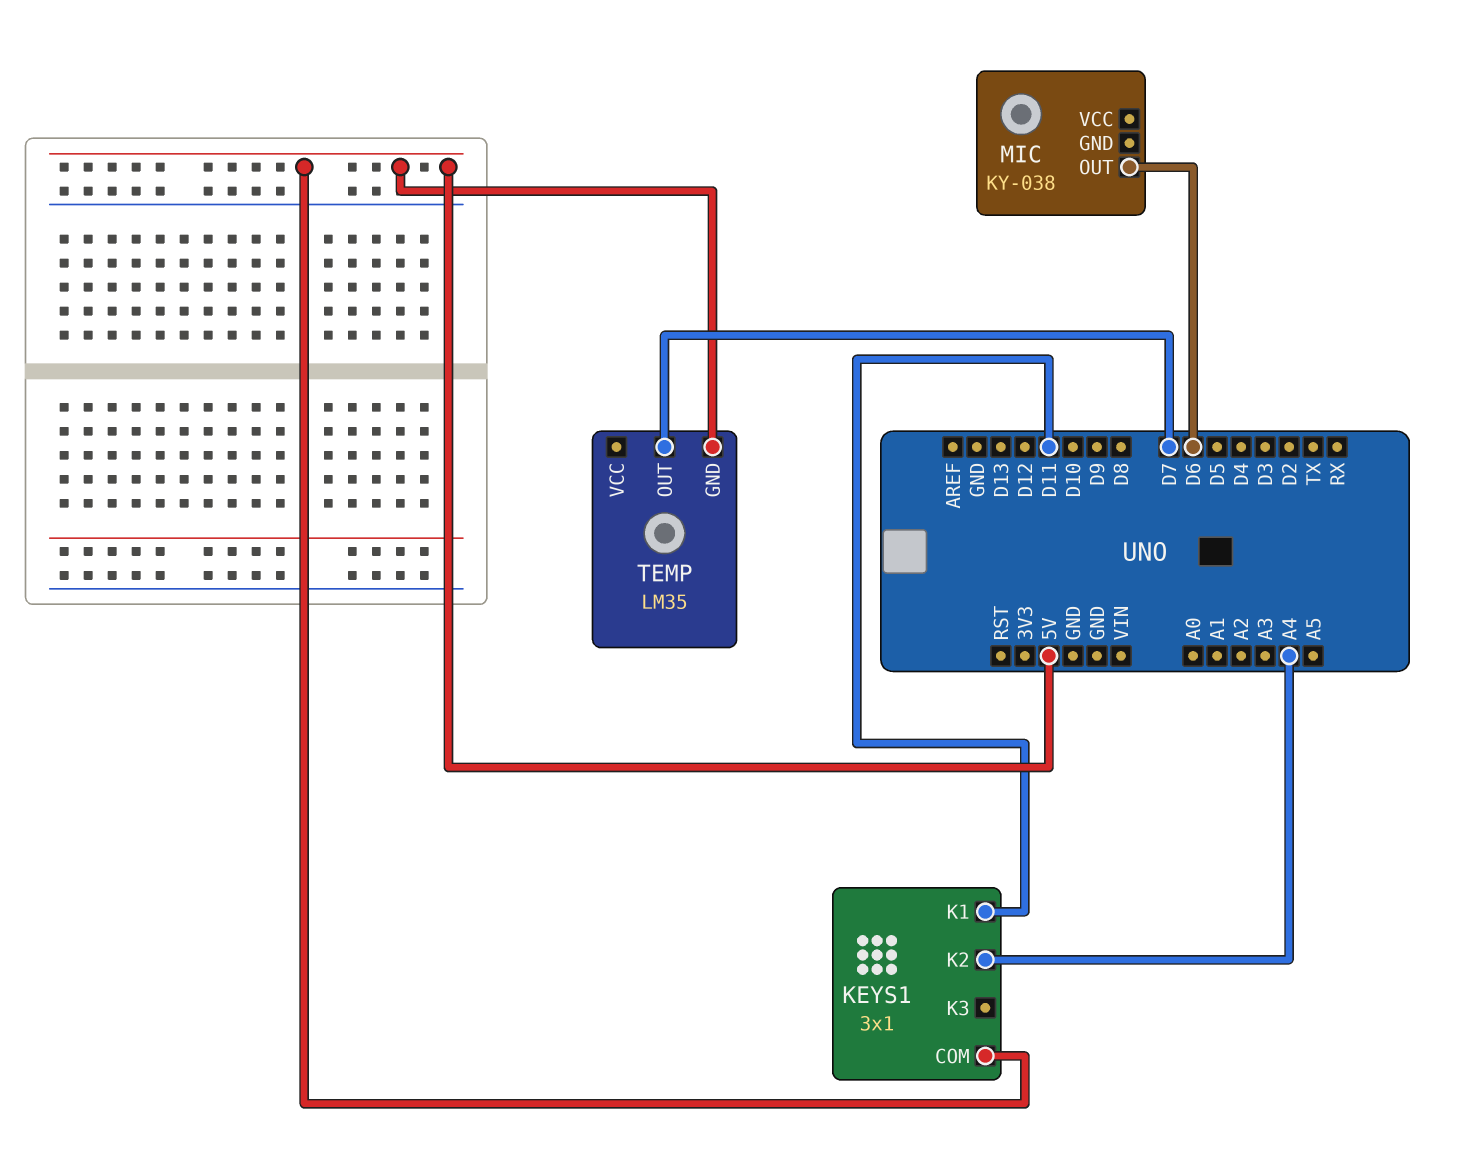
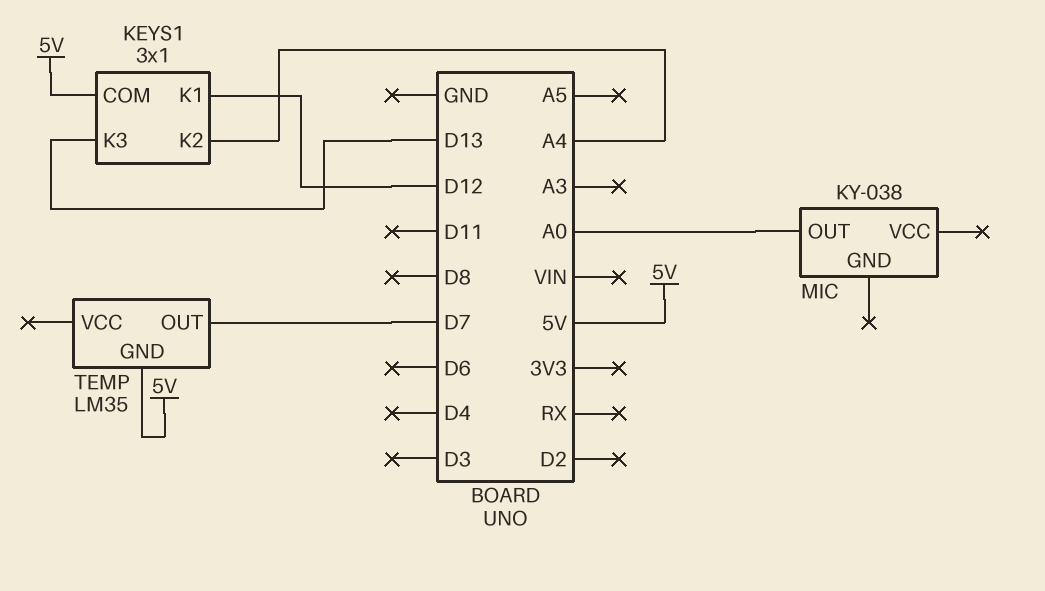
KEYS1 pin K1: D11 -> D12
KEYS1 pin K3: none -> D13
MIC pin OUT: D6 -> A0

